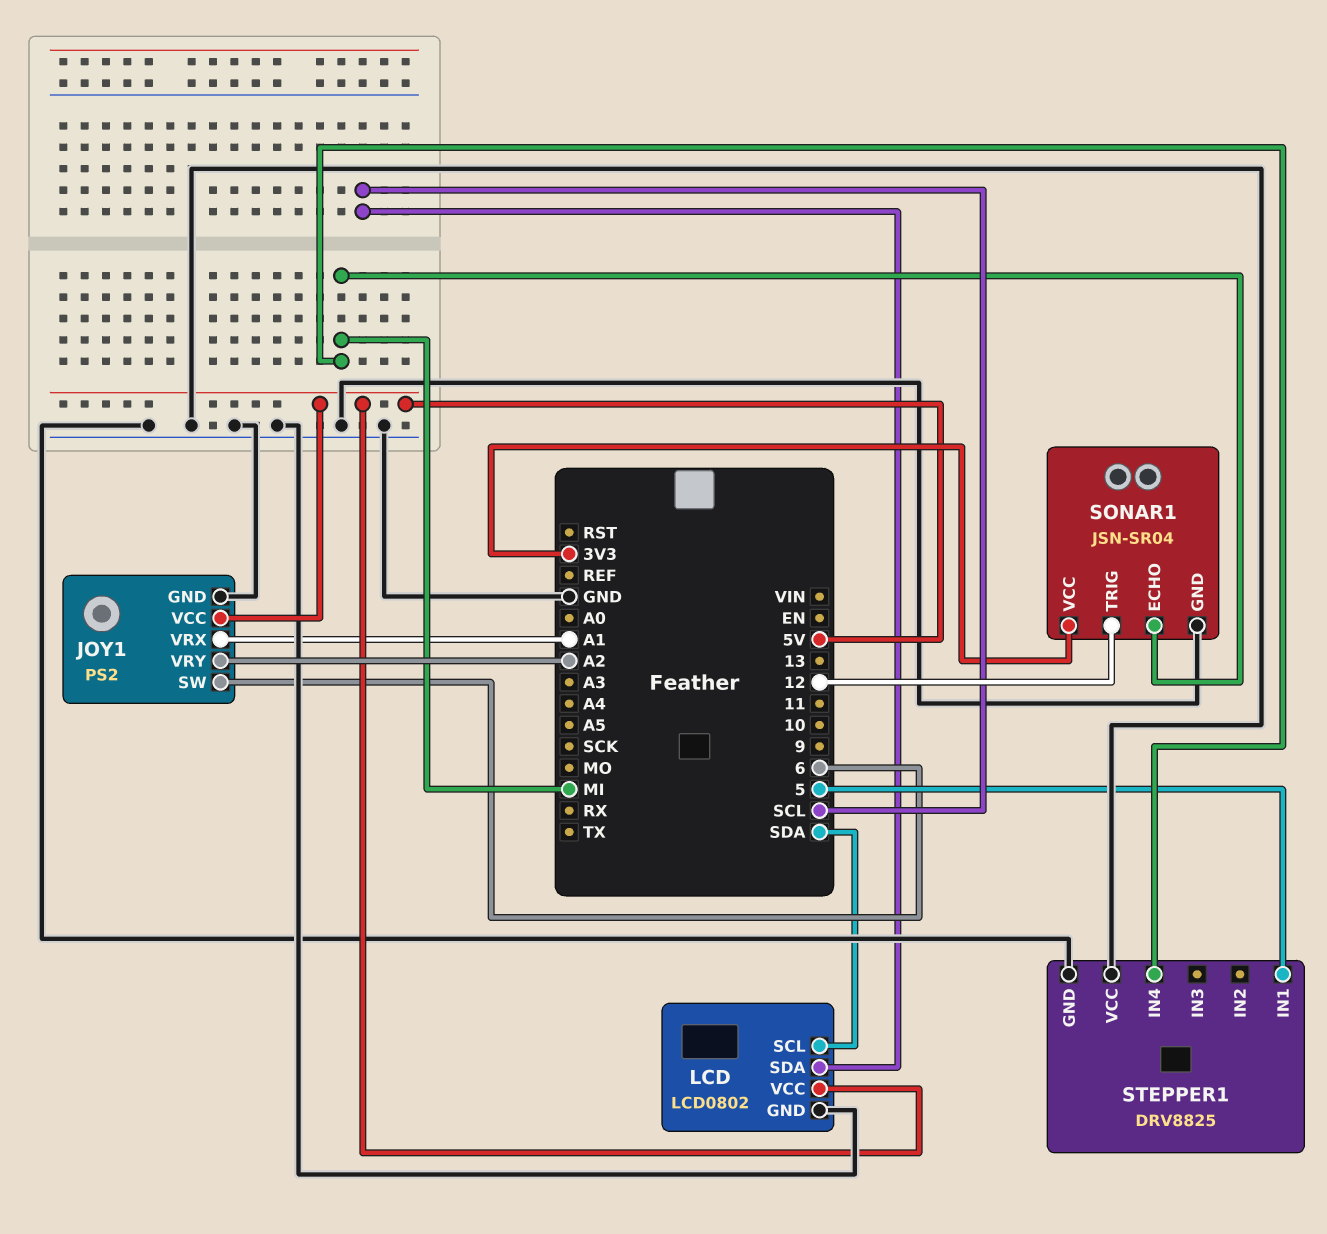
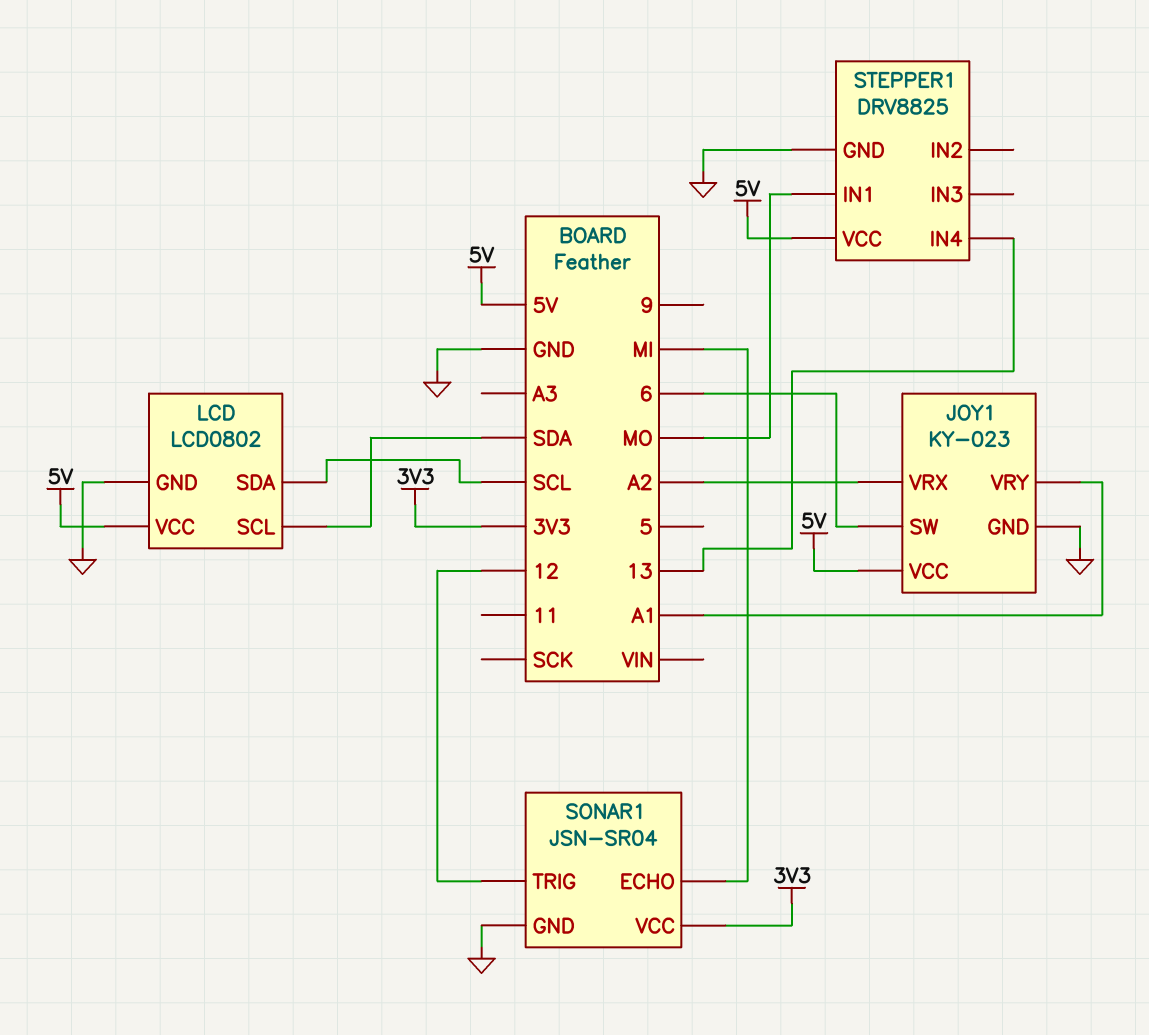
JOY1: PS2 -> KY-023
JOY1 pin VRX: A1 -> A2
JOY1 pin VRY: A2 -> A1
STEPPER1 pin IN1: 5 -> MO
STEPPER1 pin IN4: MI -> 13
STEPPER1 pin VCC: GND -> 5V

